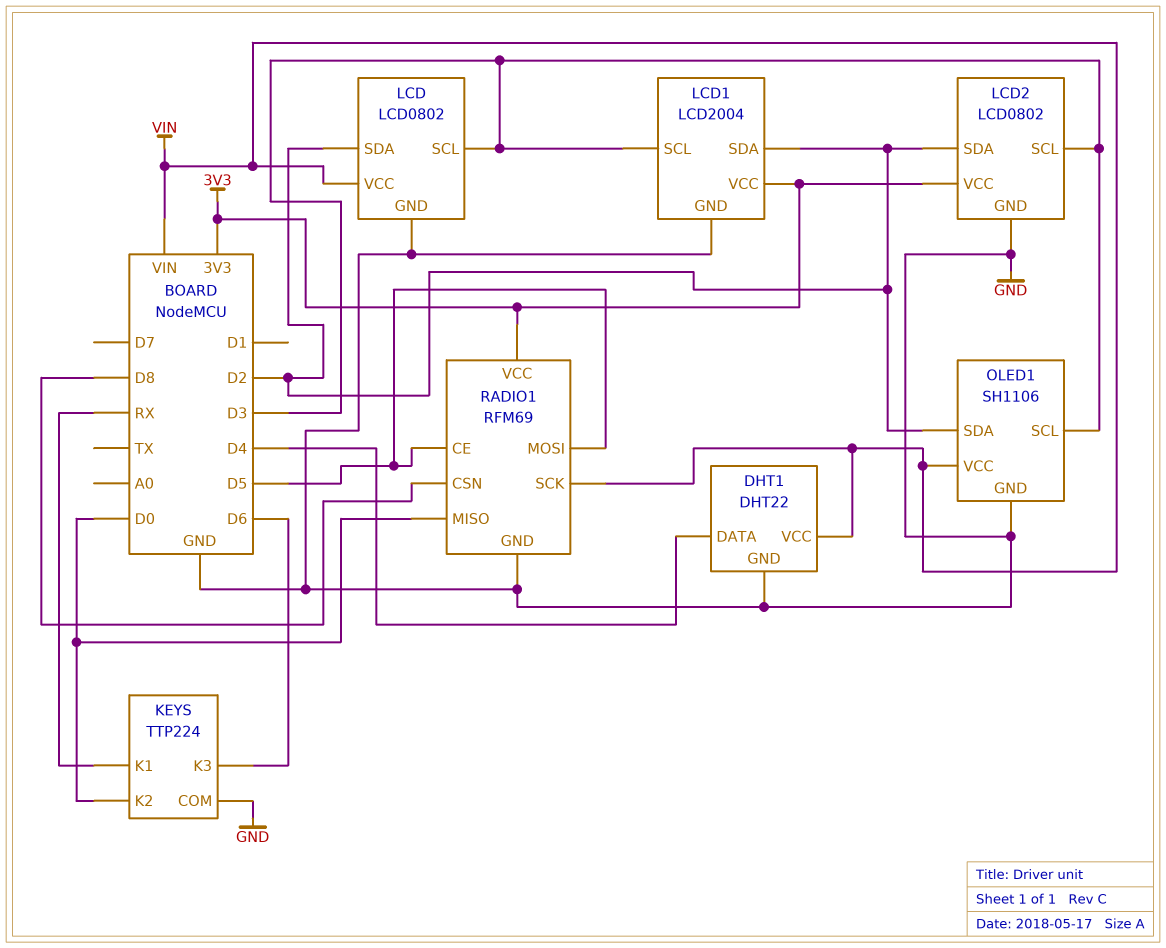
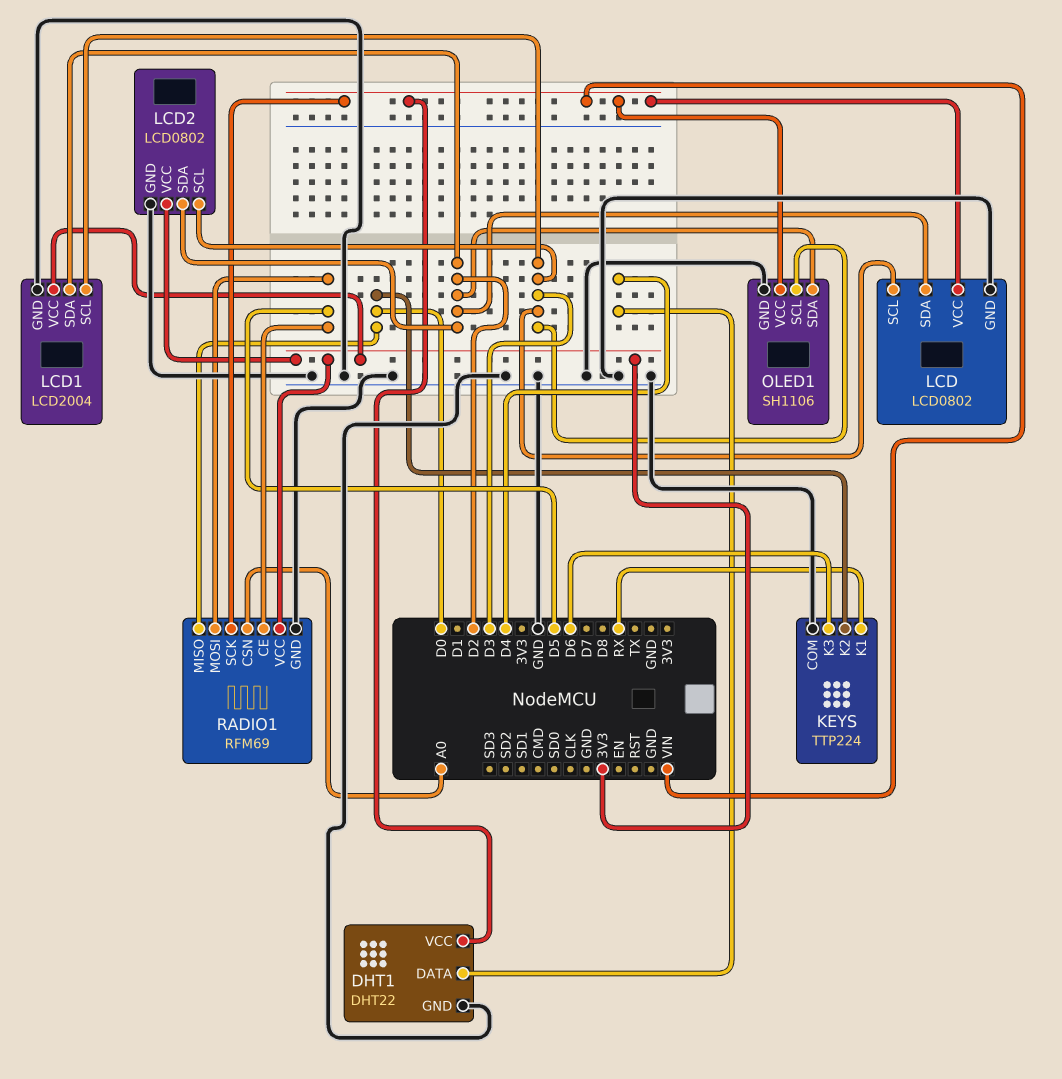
RADIO1 pin CSN: D8 -> A0

